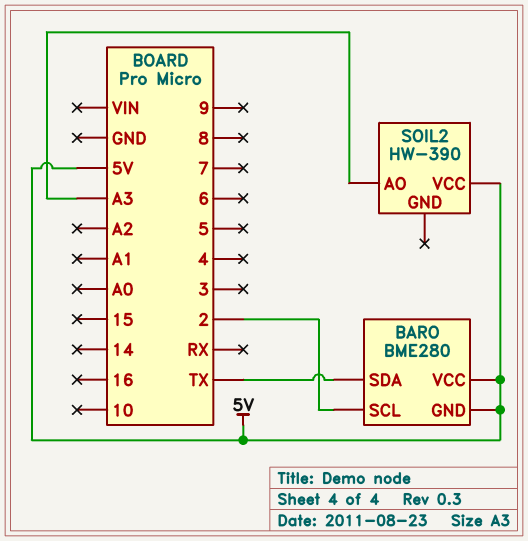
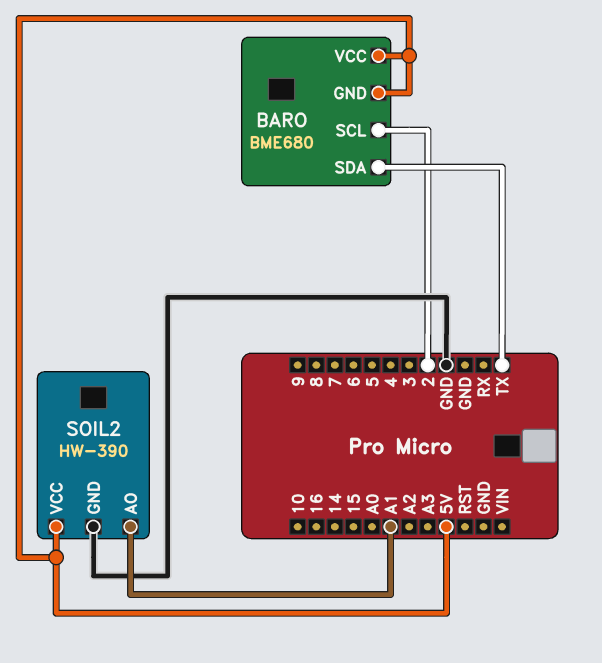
BARO: BME280 -> BME680
SOIL2 pin AO: A3 -> A1
SOIL2 pin GND: none -> GND

